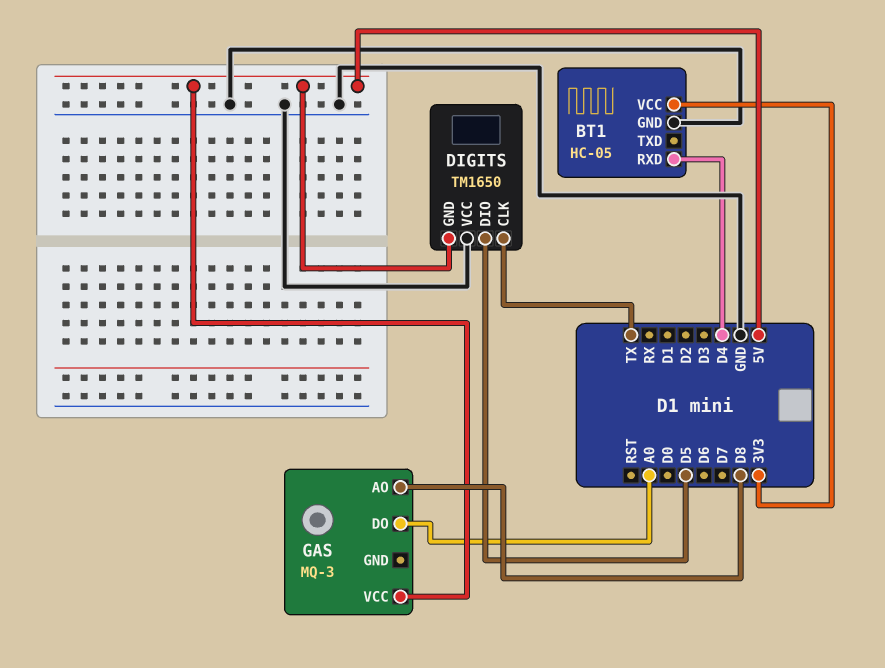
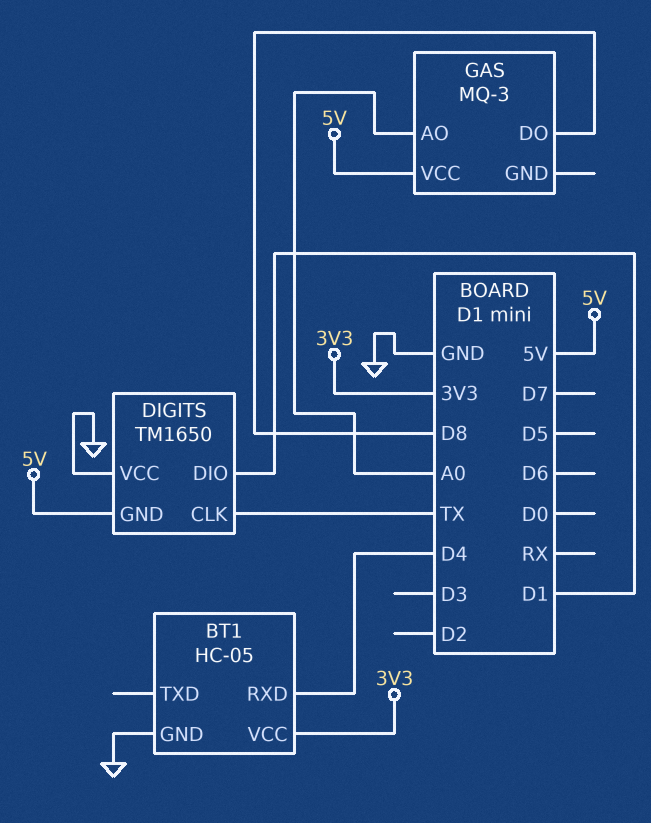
DIGITS pin DIO: D5 -> D1
GAS pin AO: D8 -> A0
GAS pin DO: A0 -> D8

